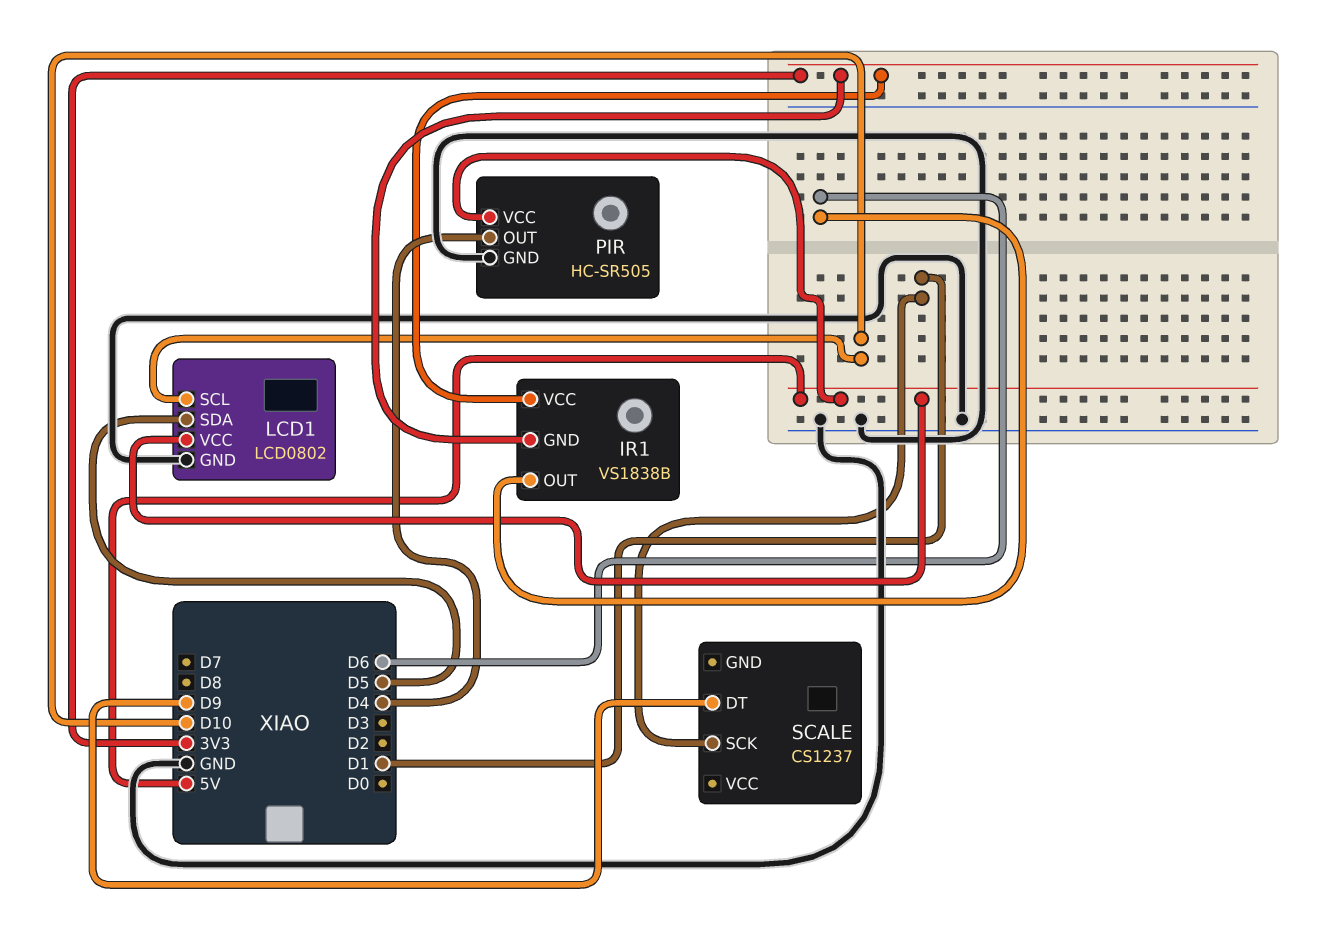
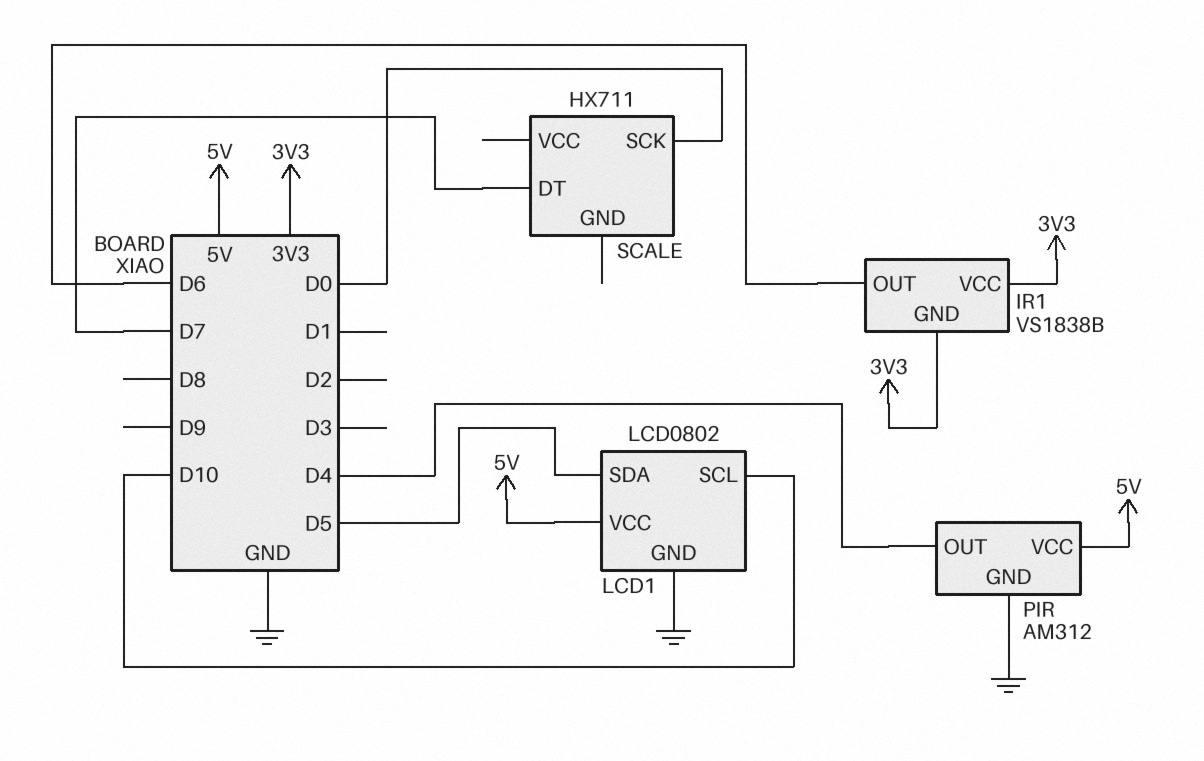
PIR: HC-SR505 -> AM312
SCALE: CS1237 -> HX711
SCALE pin DT: D9 -> D7
SCALE pin SCK: D1 -> D0

